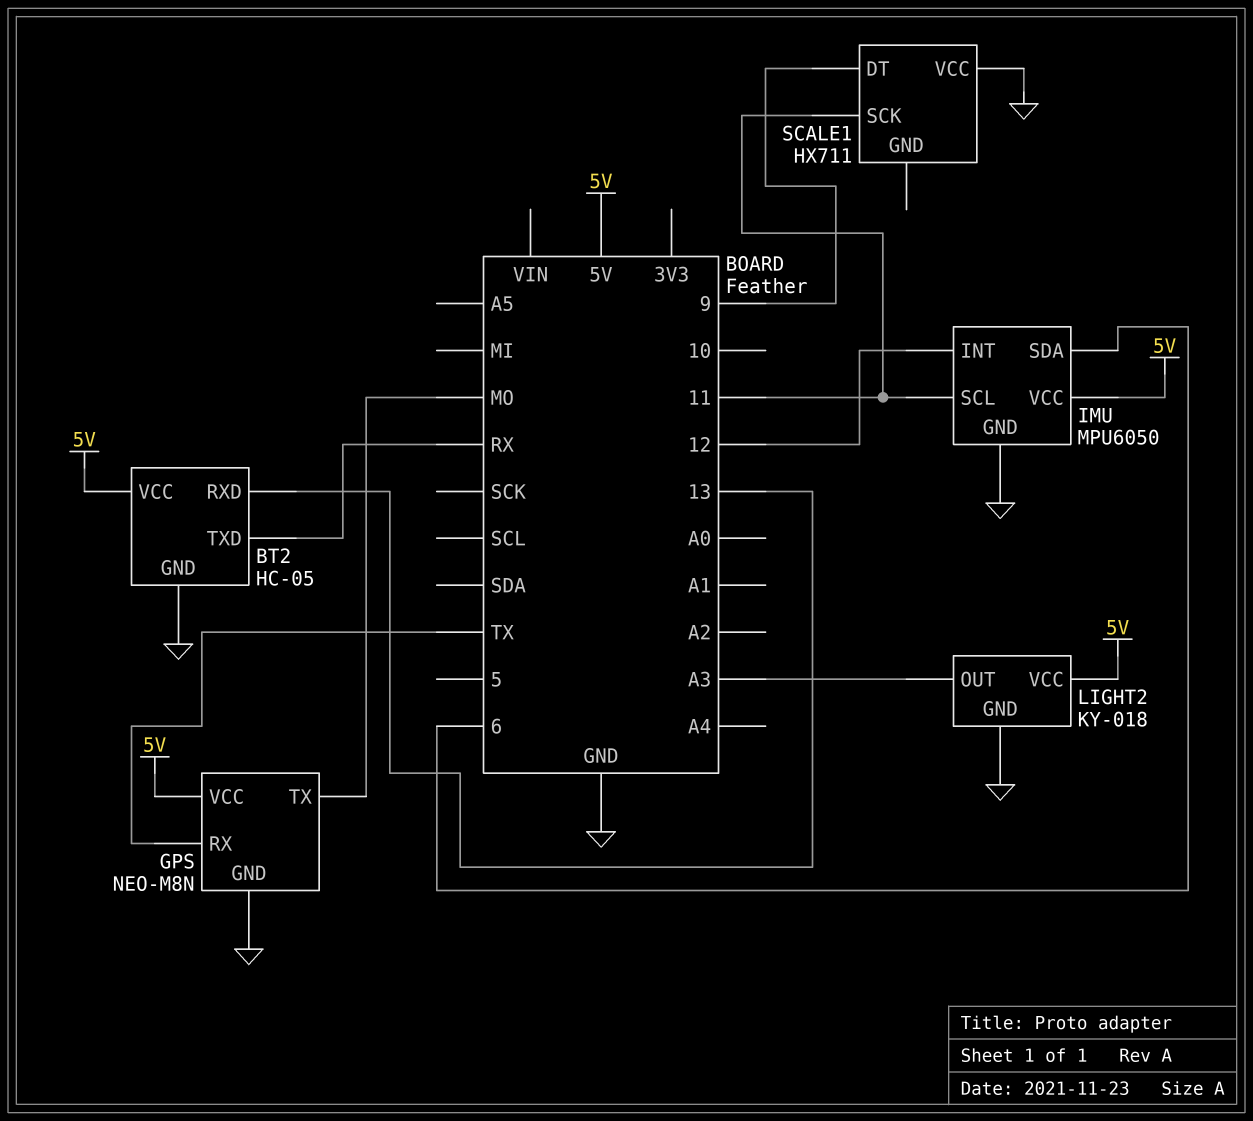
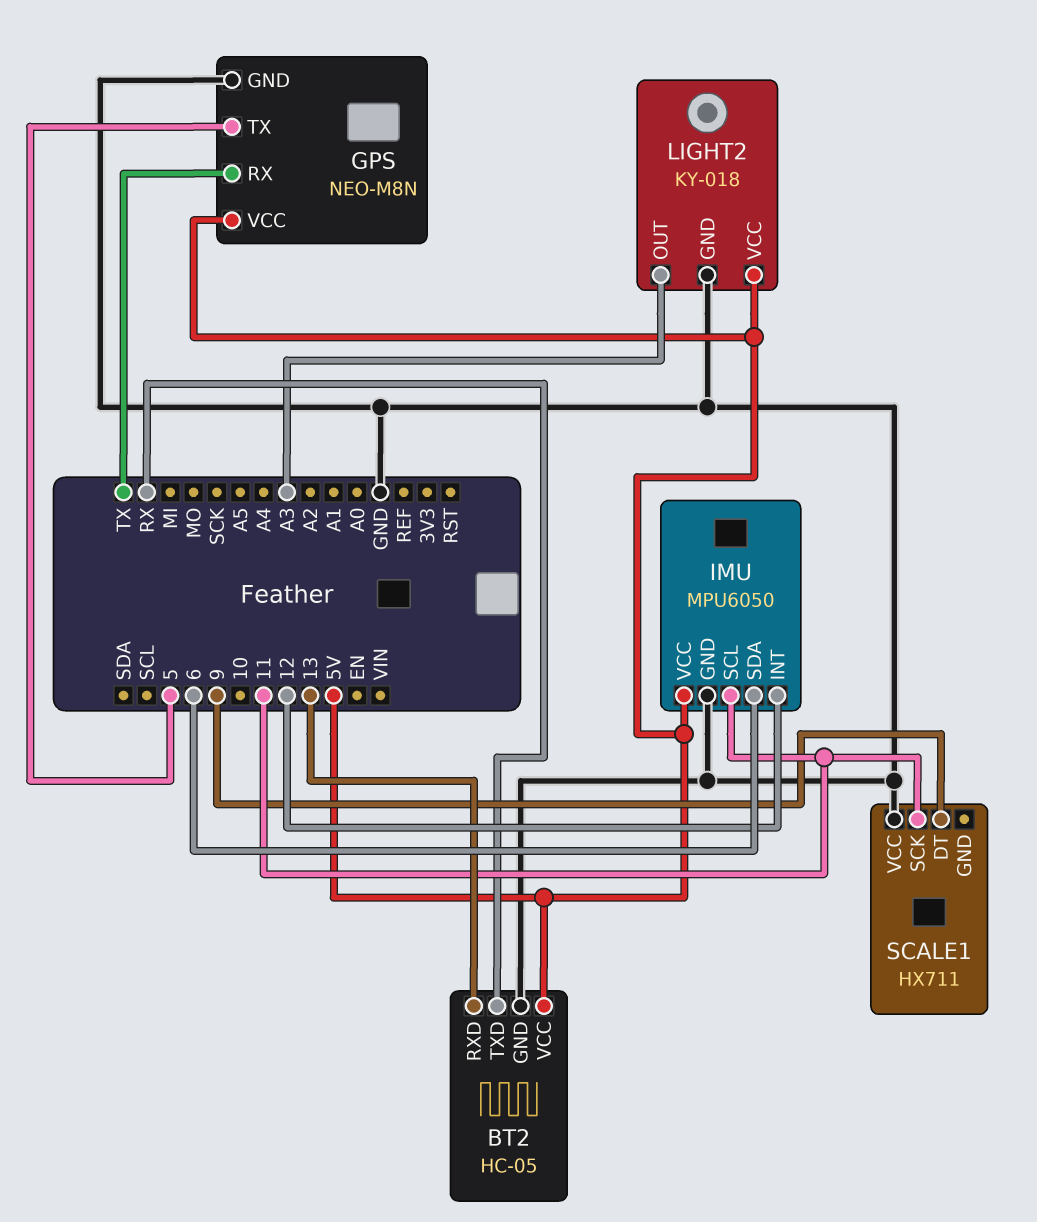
GPS pin TX: MO -> 5

